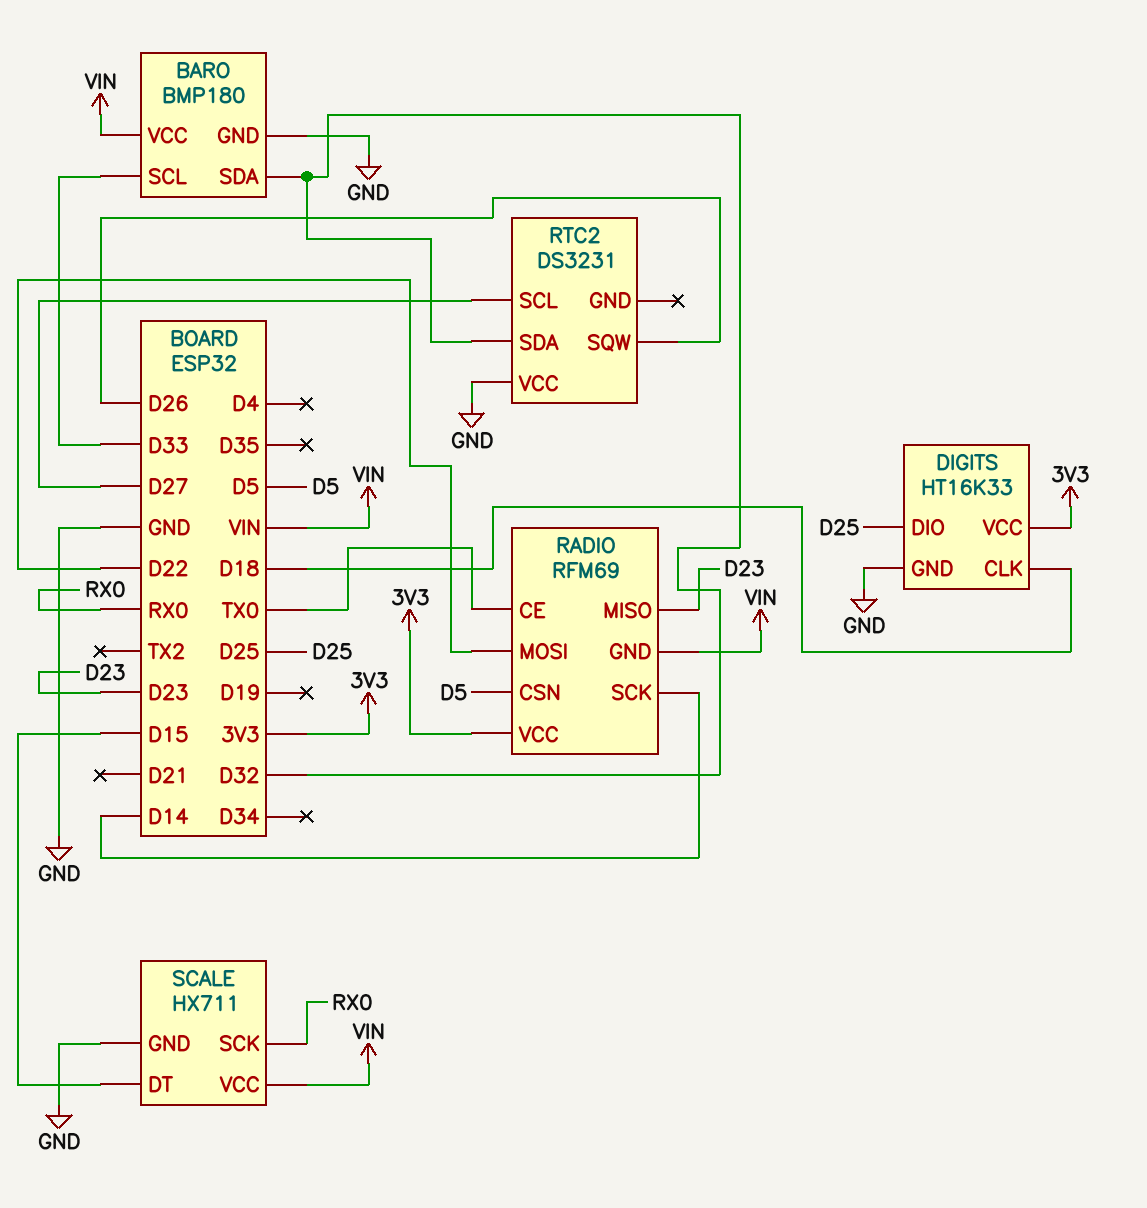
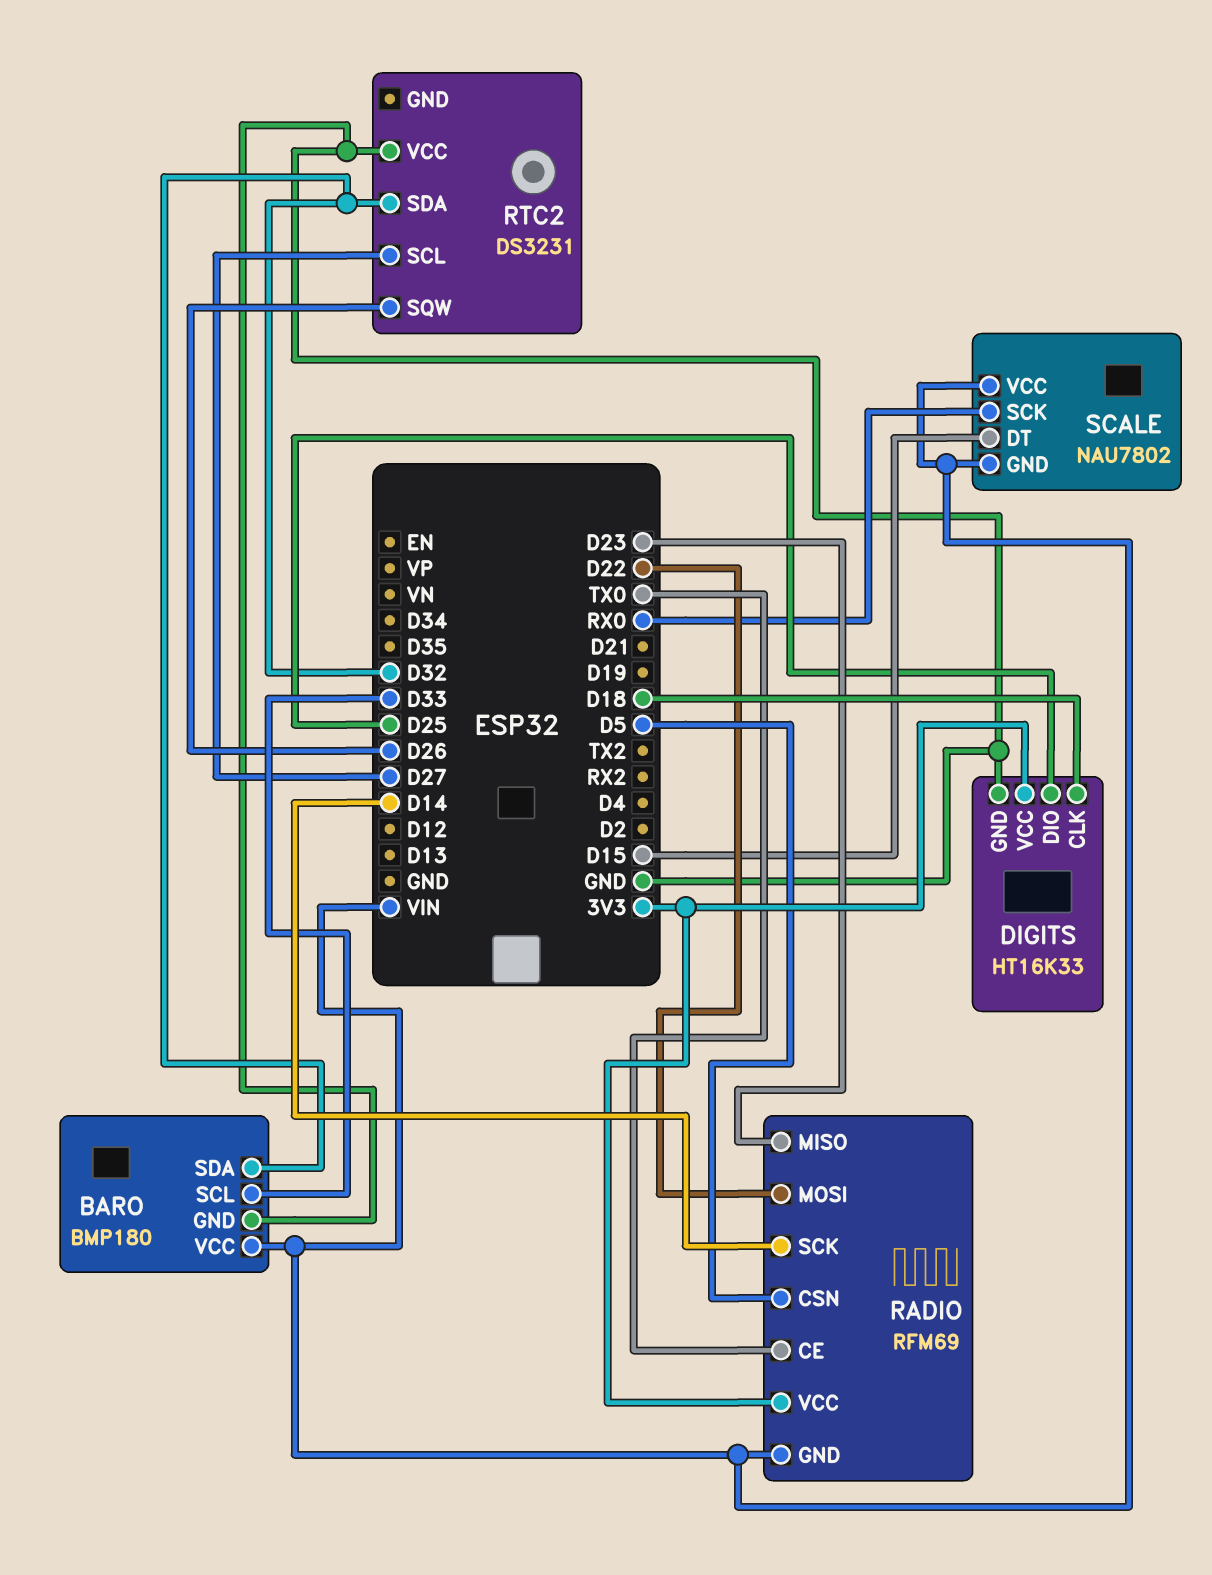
SCALE: HX711 -> NAU7802
SCALE pin GND: GND -> VIN

